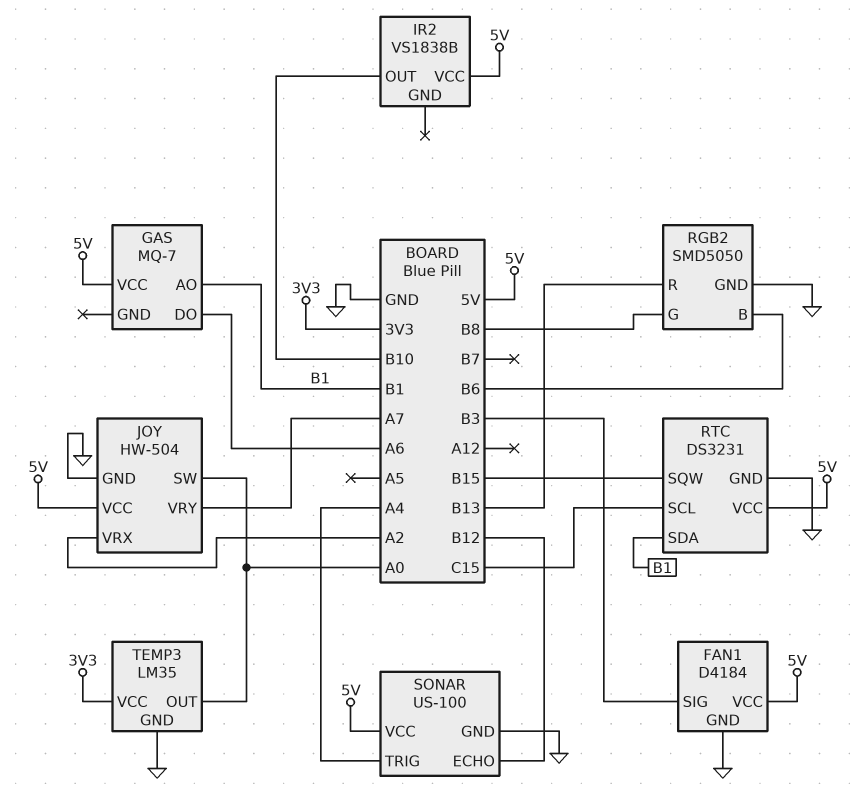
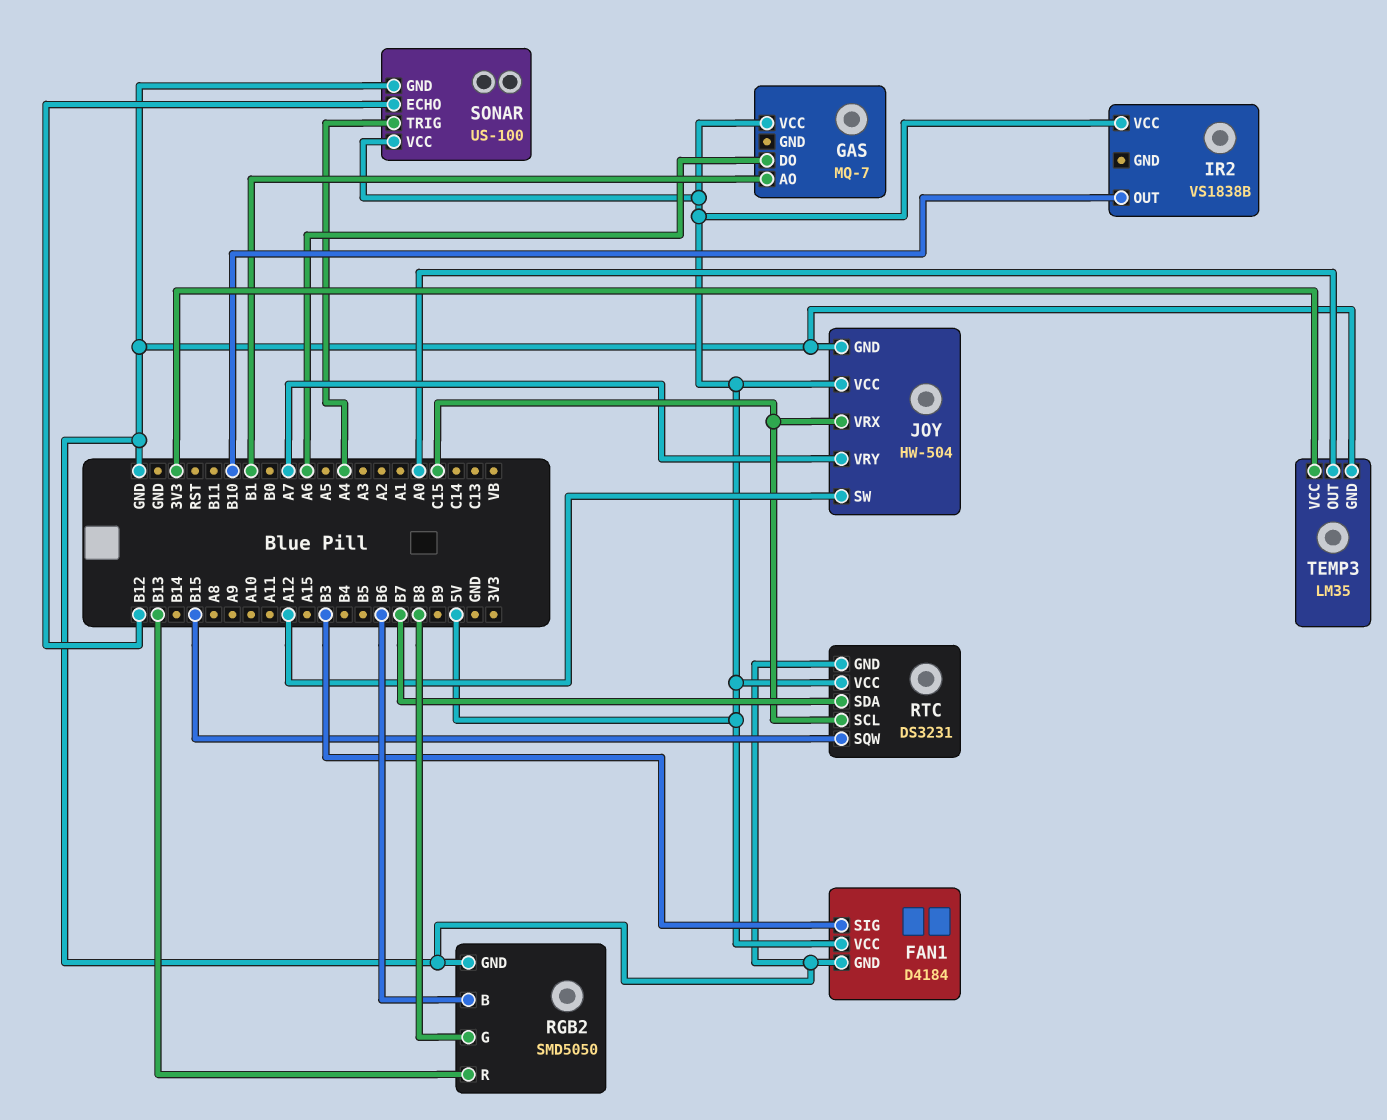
JOY pin SW: A0 -> A12
JOY pin VRX: A2 -> C15
RTC pin SDA: B1 -> B7

